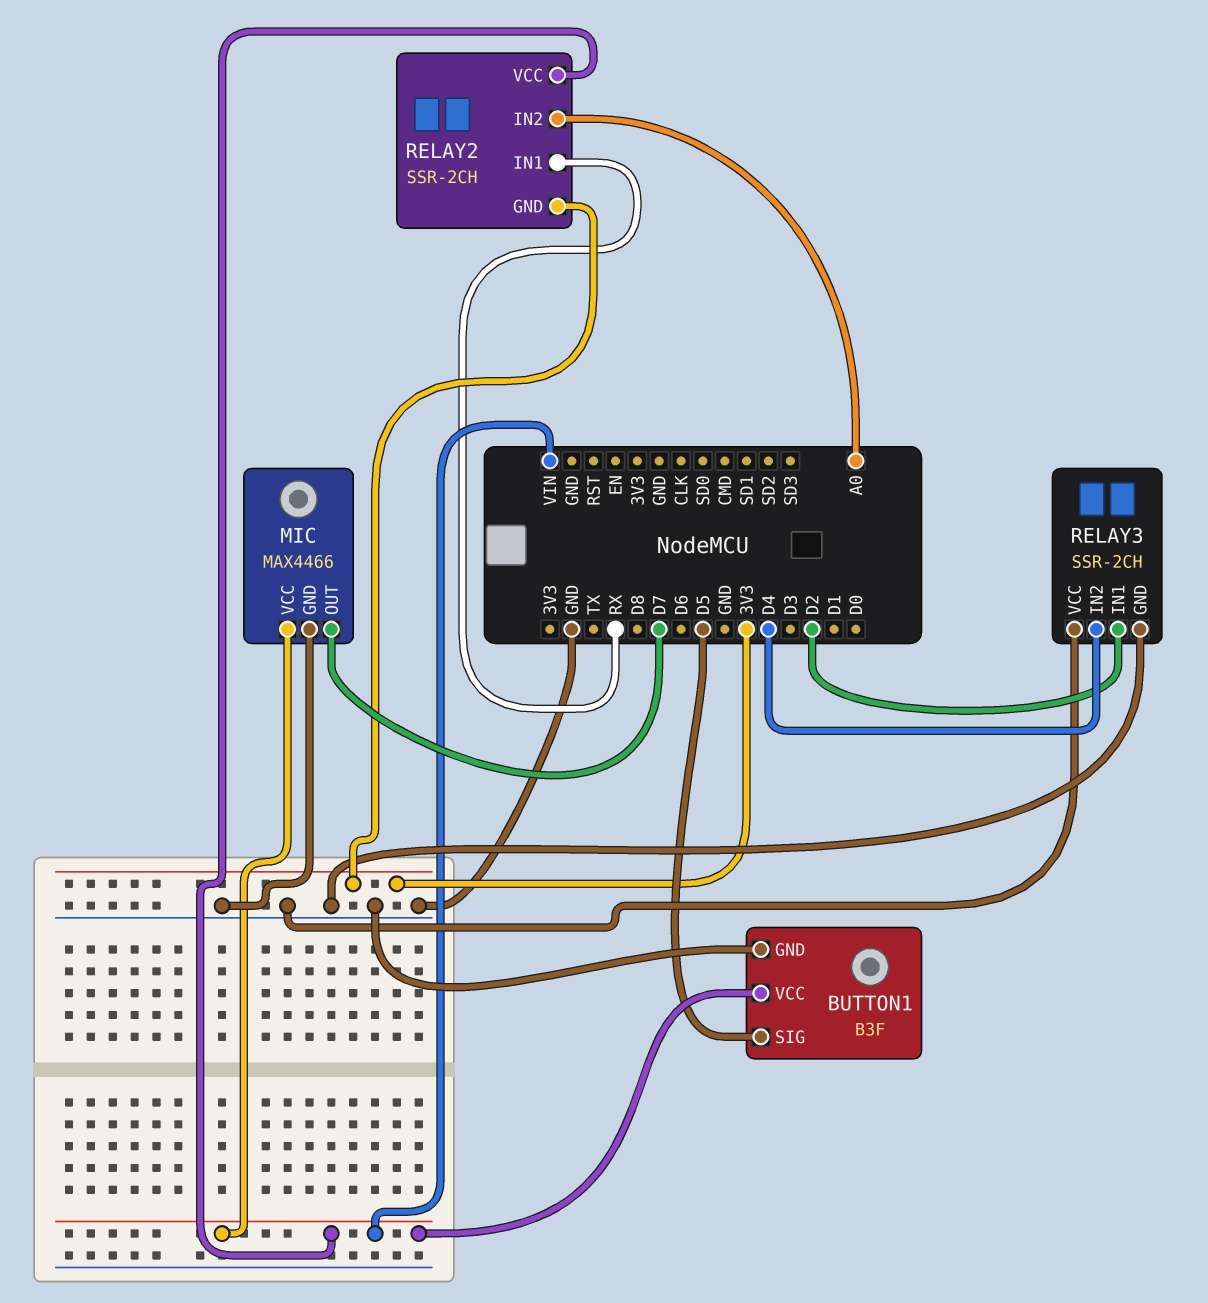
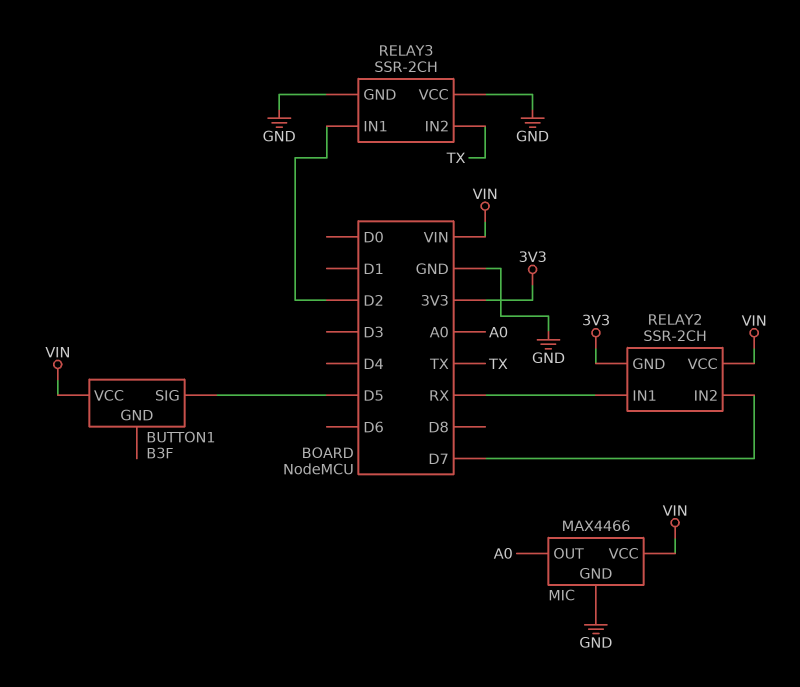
BUTTON1 pin GND: GND -> none
MIC pin OUT: D7 -> A0
RELAY2 pin IN2: A0 -> D7
RELAY3 pin IN2: D4 -> TX

